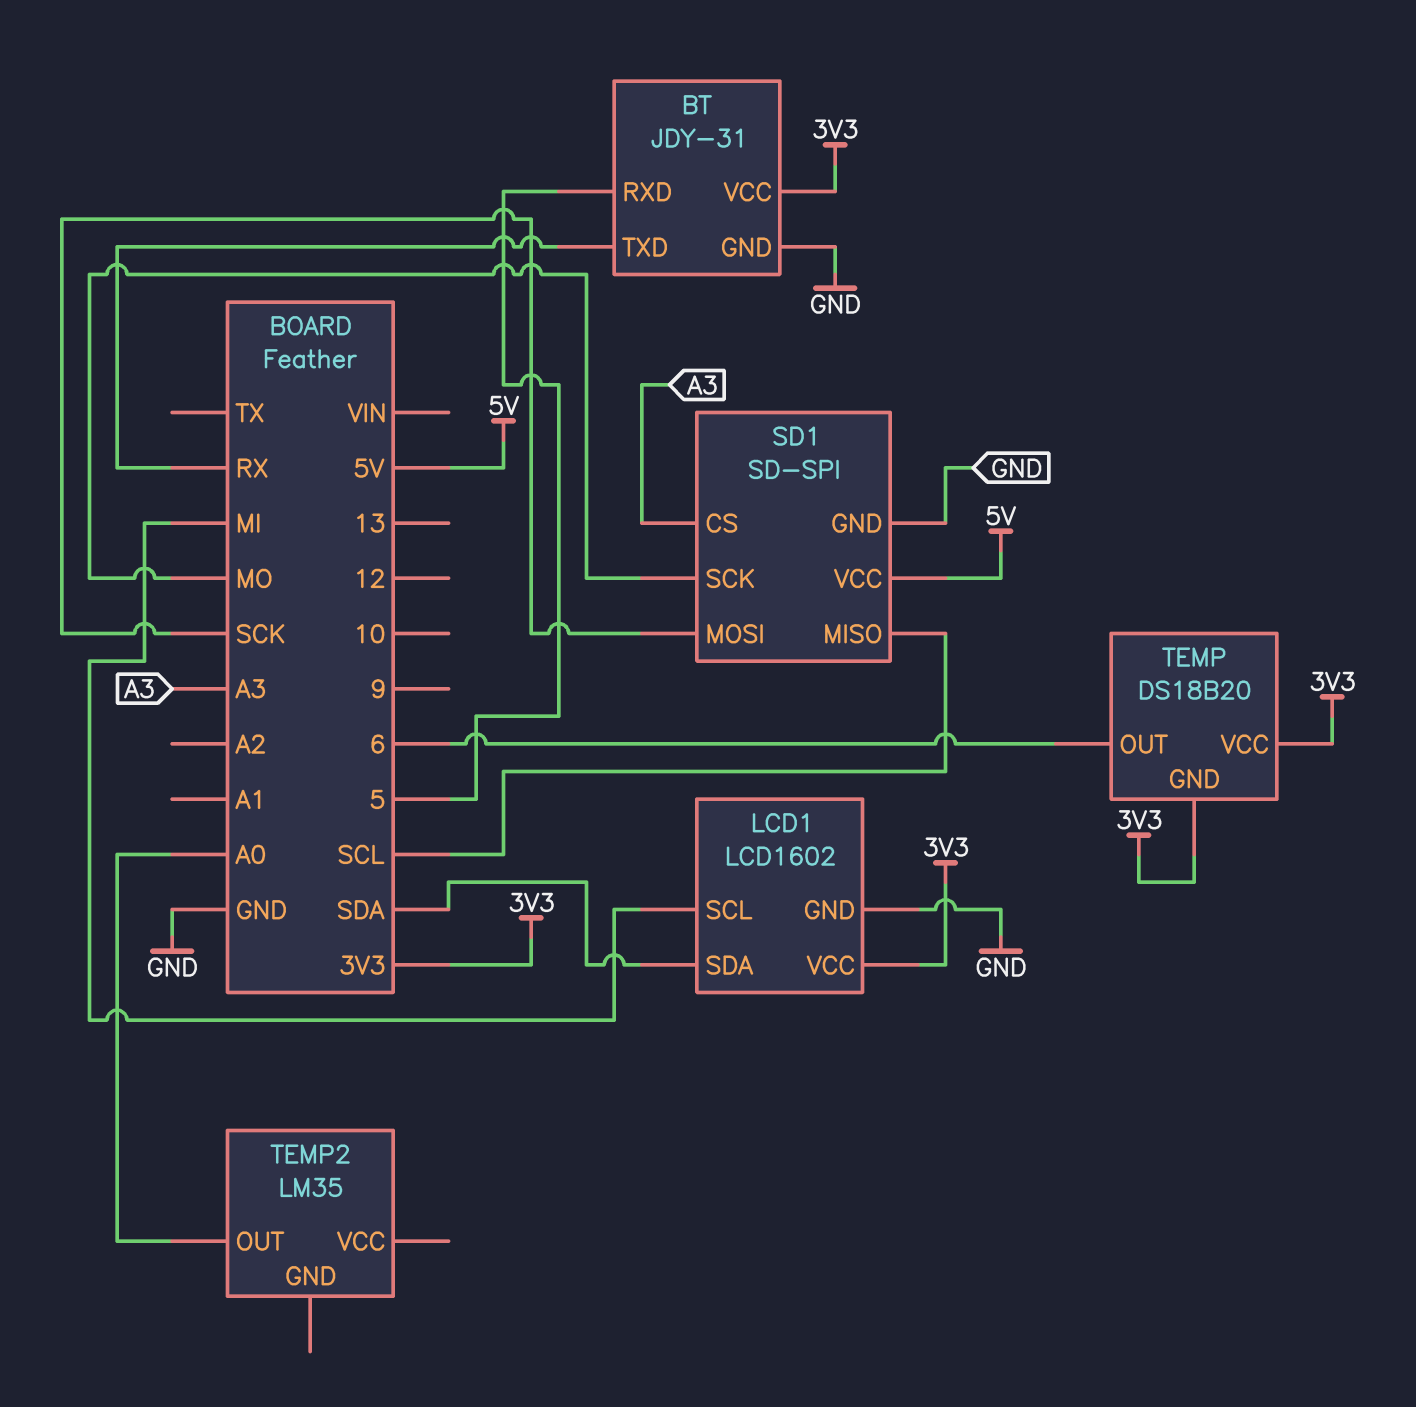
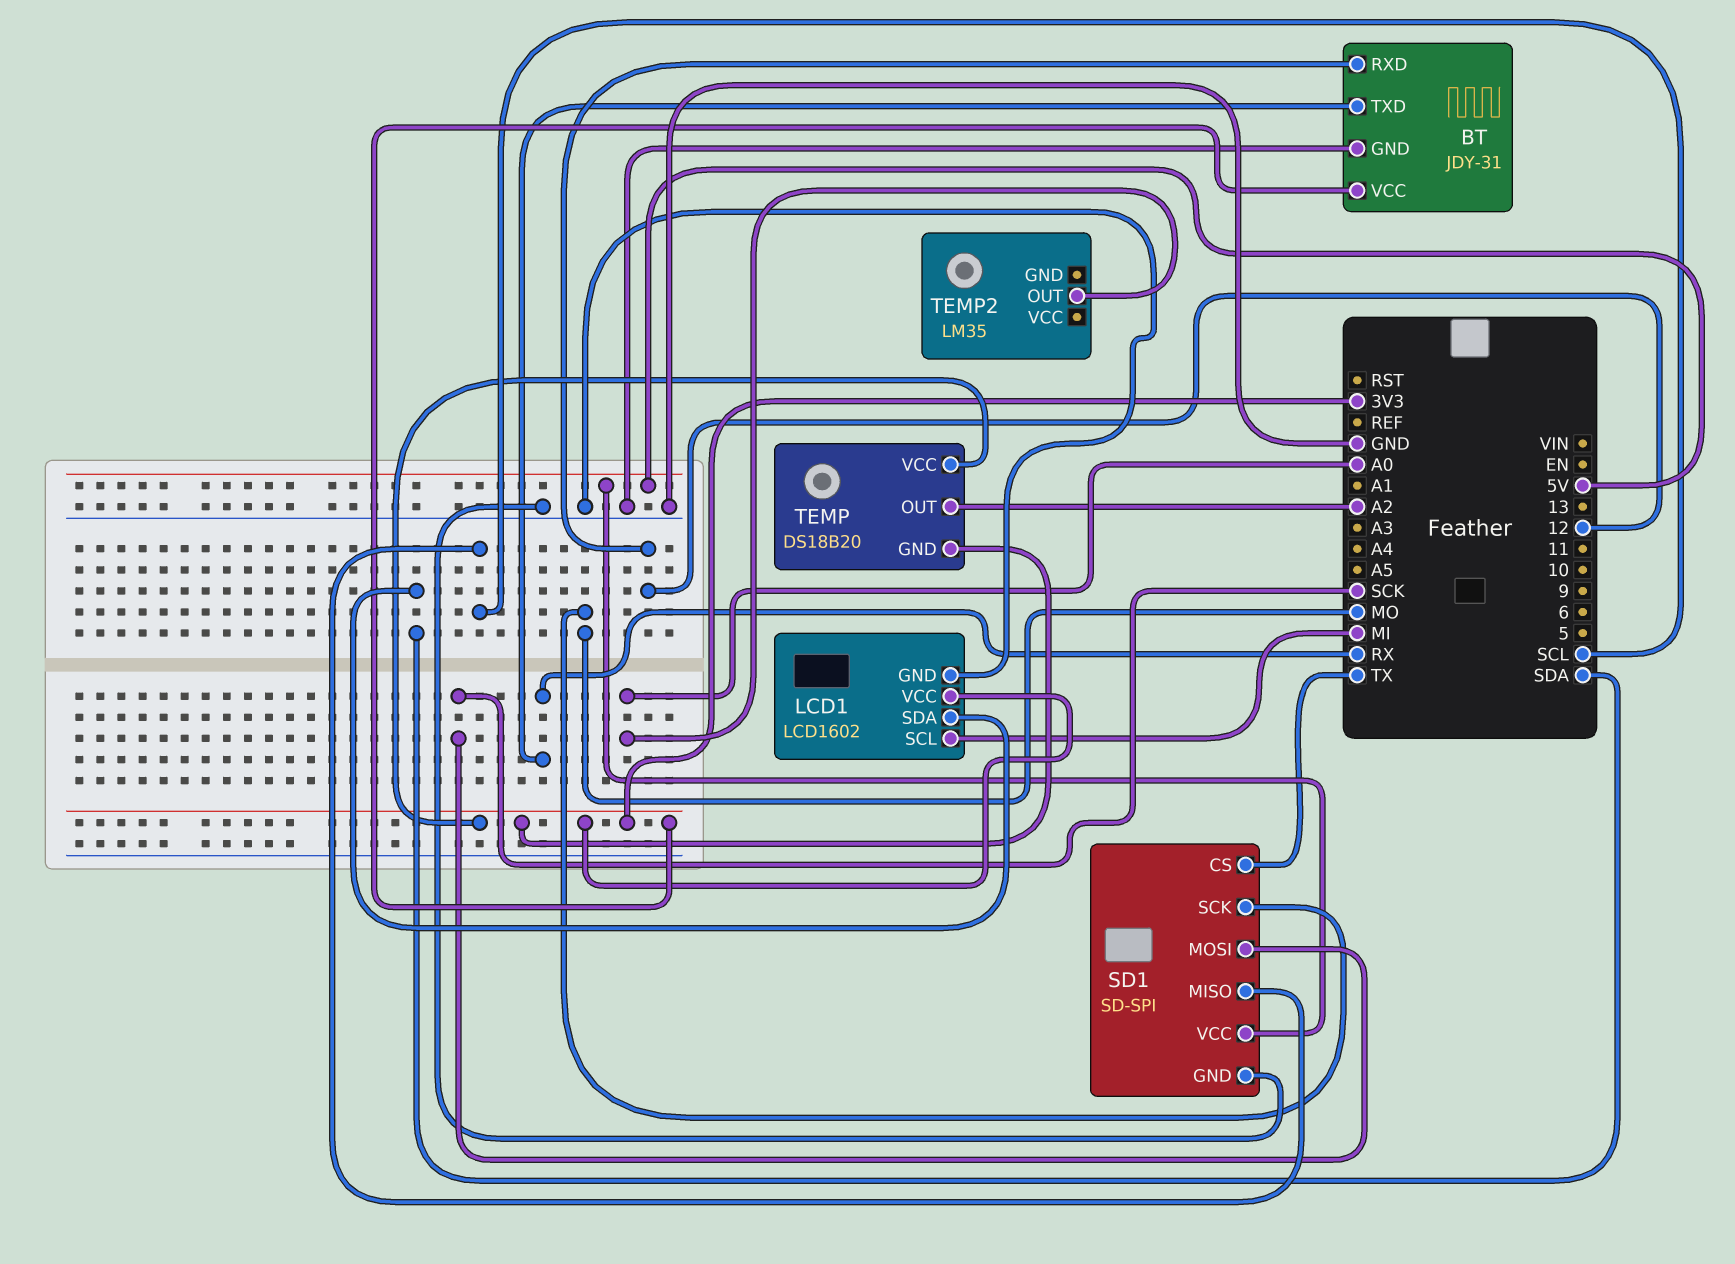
BT pin RXD: 5 -> 12
SD1 pin CS: A3 -> TX
TEMP pin OUT: 6 -> A2

